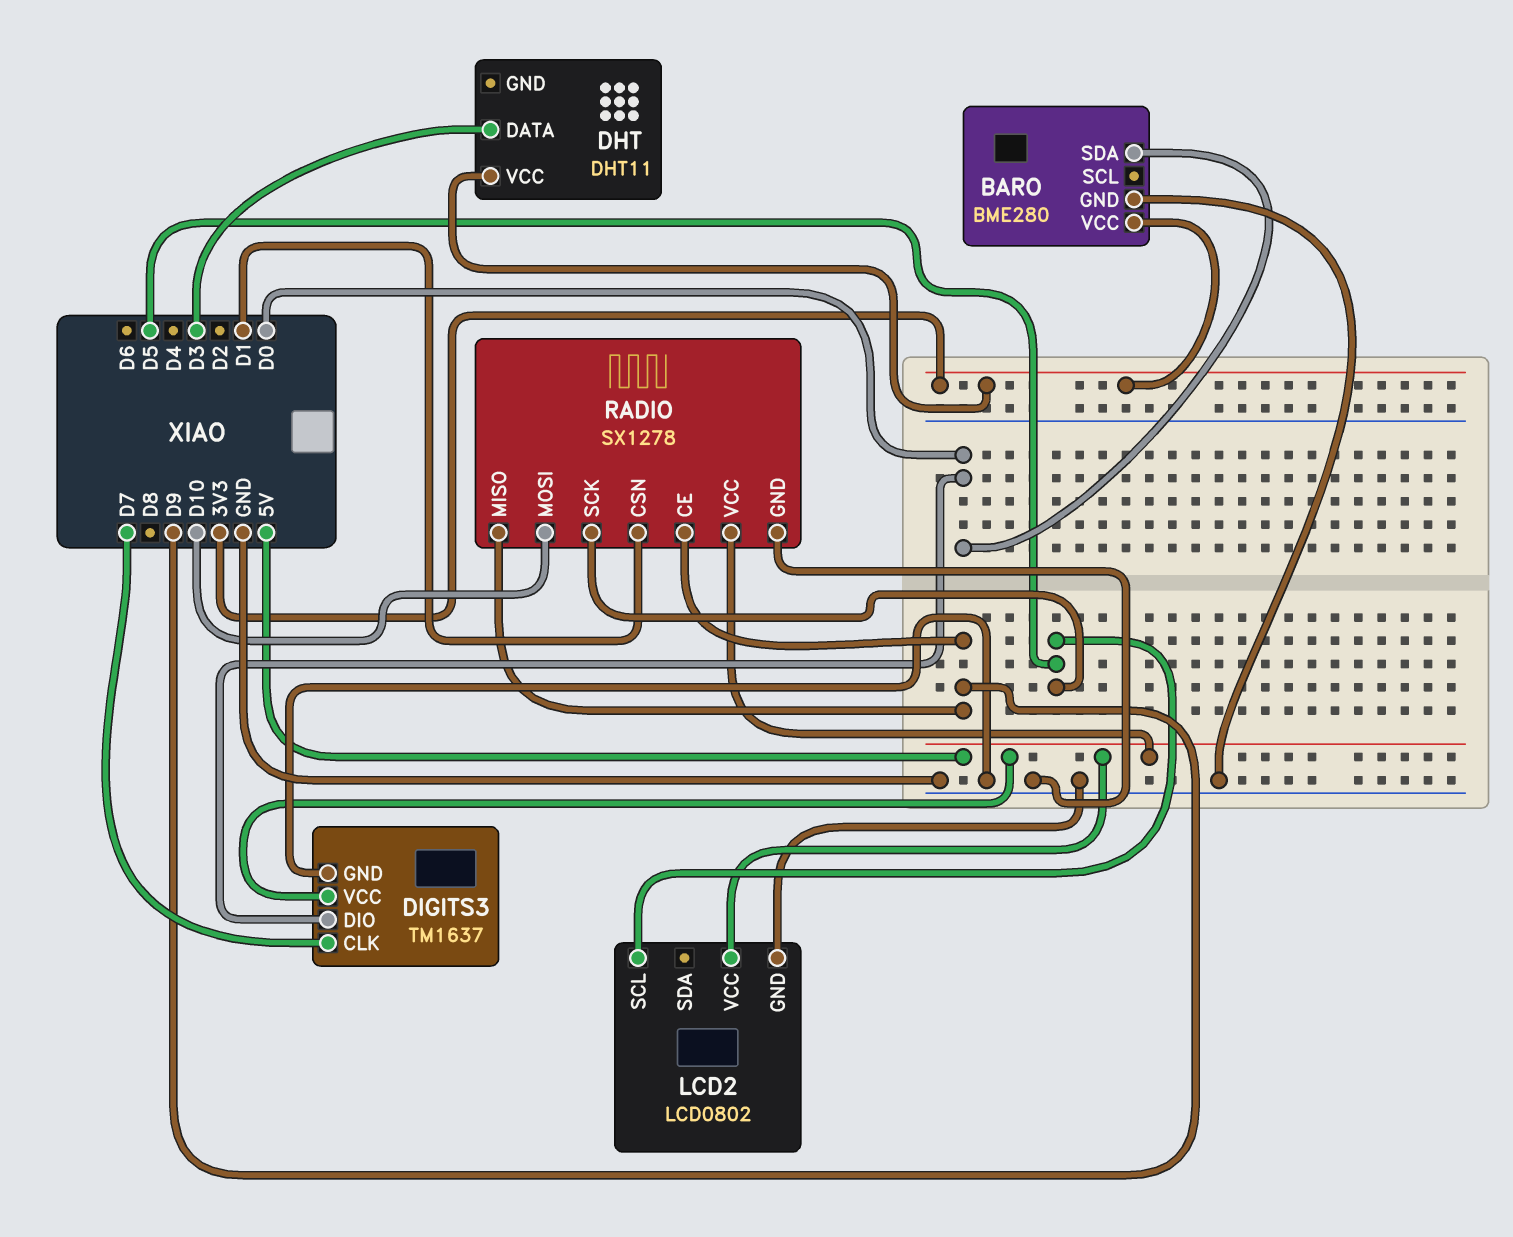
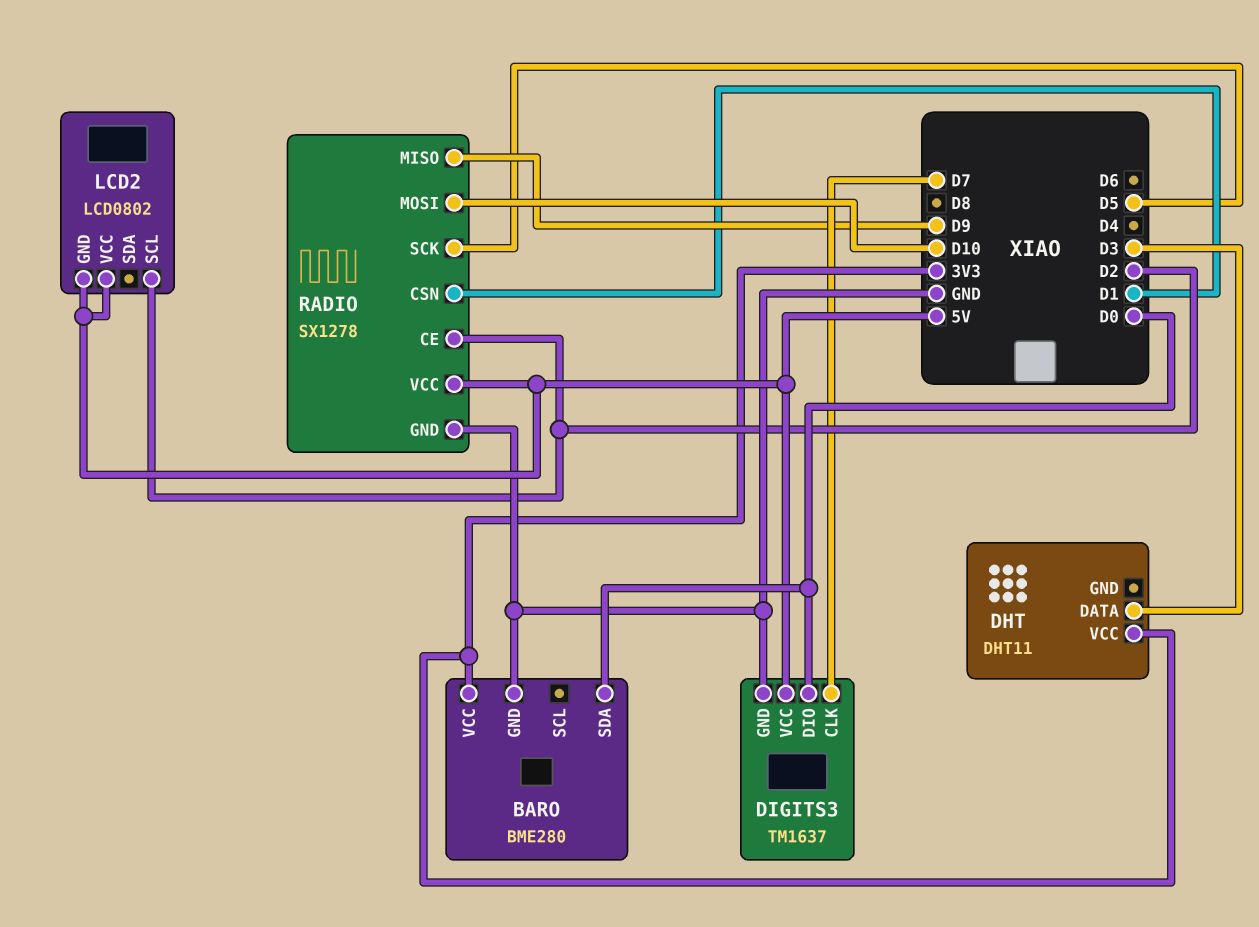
LCD2 pin GND: GND -> 5V
LCD2 pin SCL: D5 -> D2
RADIO pin CE: D9 -> D2

